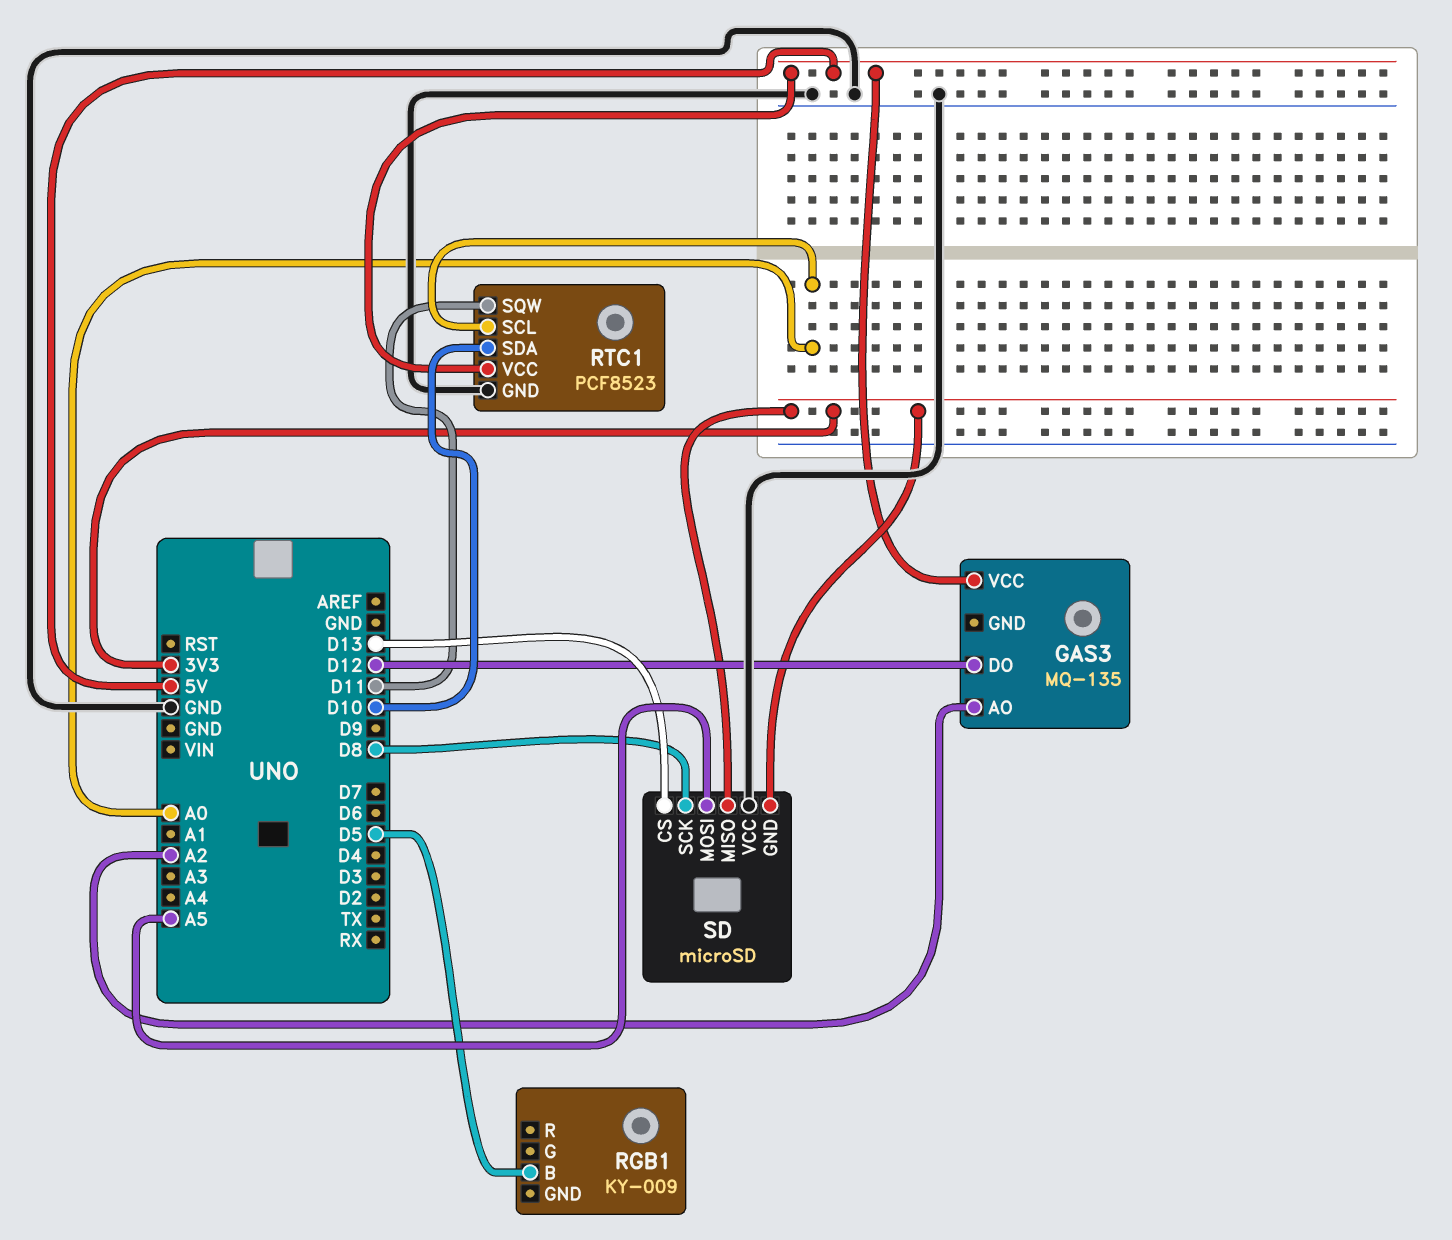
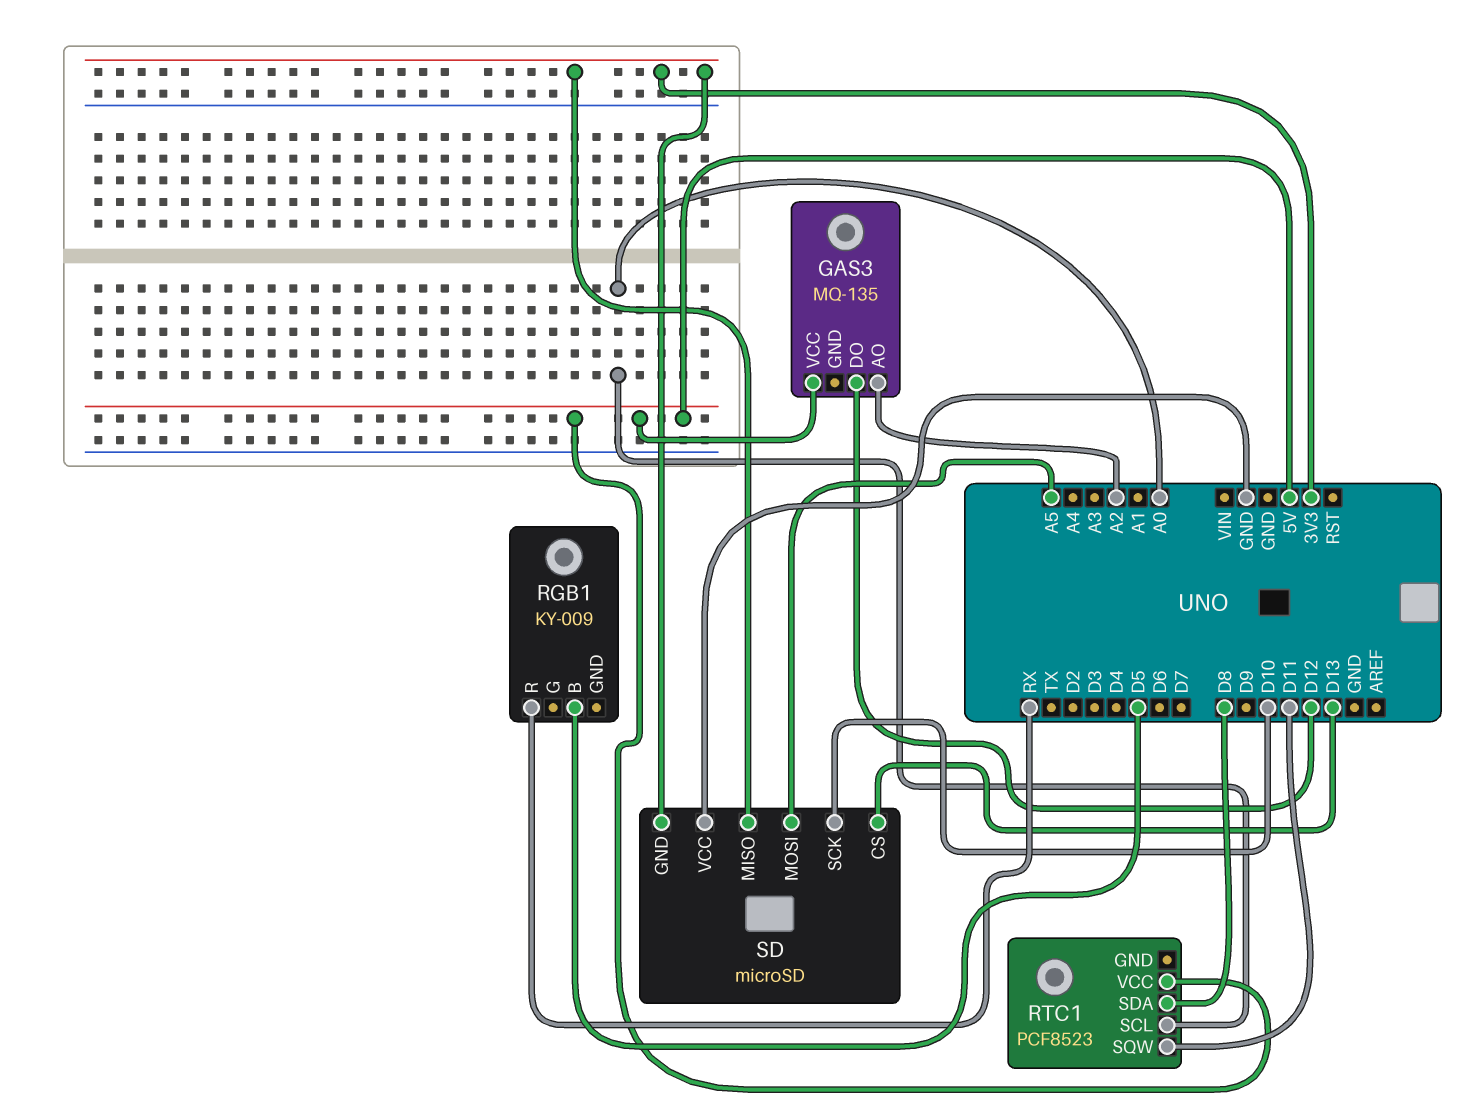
RGB1 pin R: none -> RX
RTC1 pin GND: GND -> none
RTC1 pin SDA: D10 -> D8
SD pin SCK: D8 -> D10

